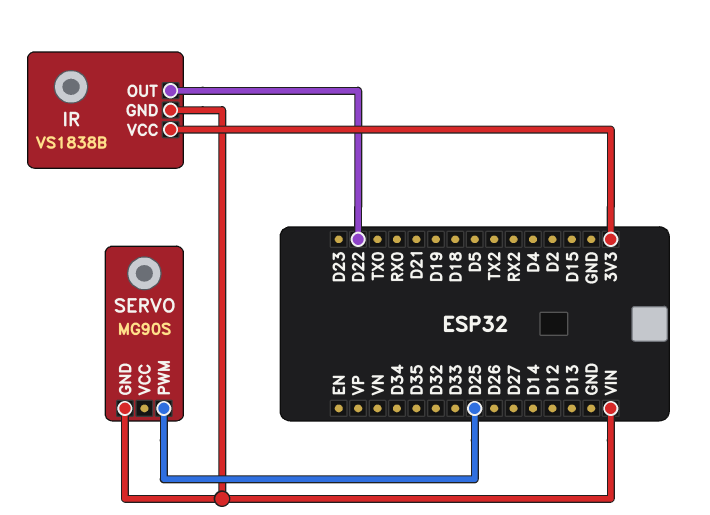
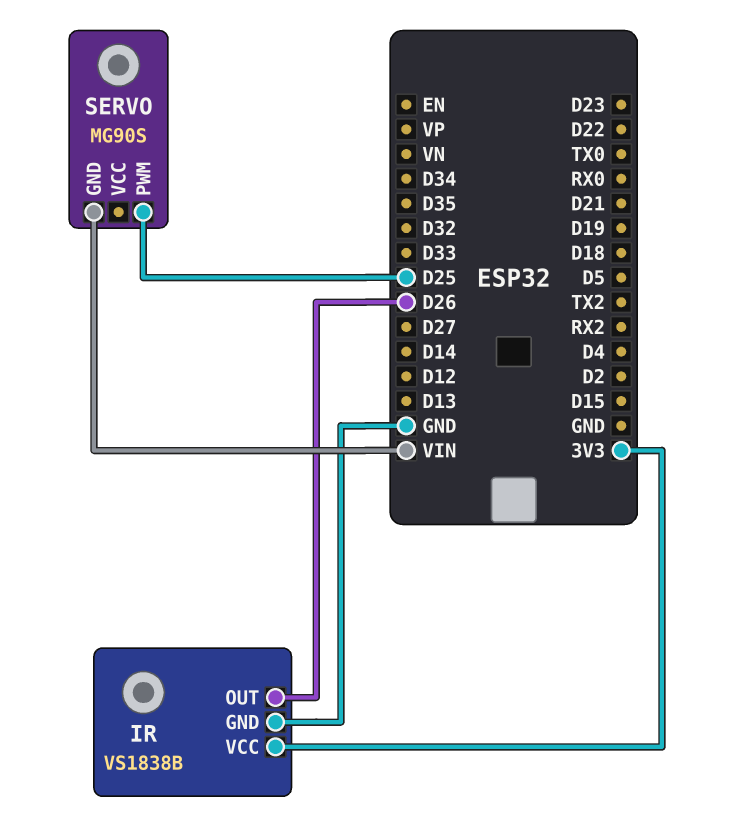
IR pin GND: VIN -> GND
IR pin OUT: D22 -> D26

